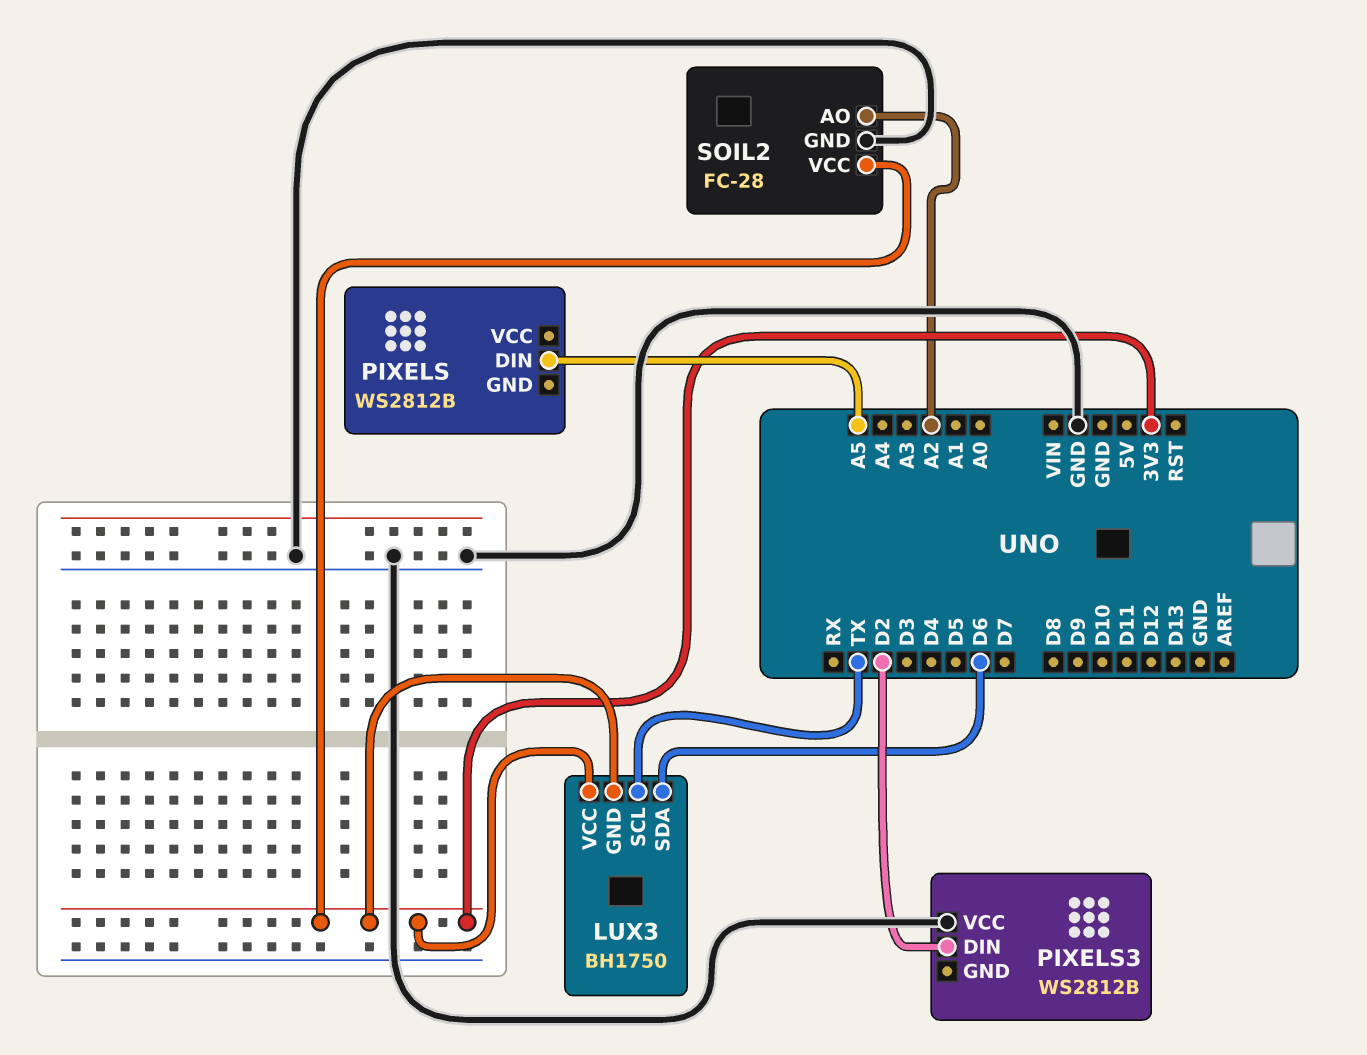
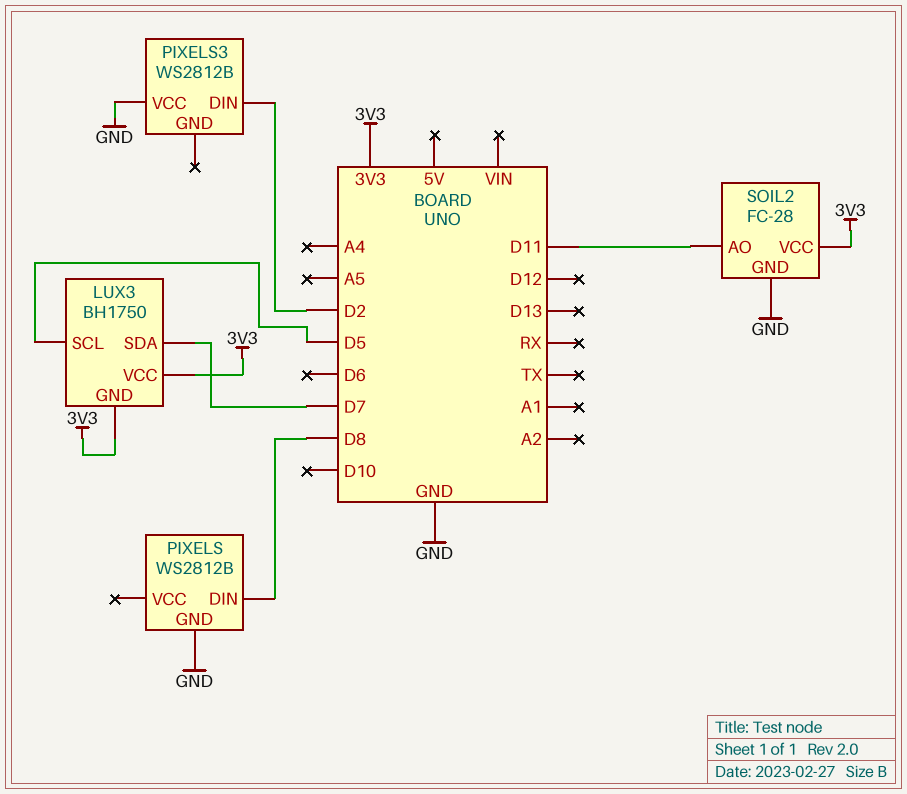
LUX3 pin SCL: TX -> D5
LUX3 pin SDA: D6 -> D7
PIXELS pin DIN: A5 -> D8
PIXELS pin GND: none -> GND
SOIL2 pin AO: A2 -> D11

